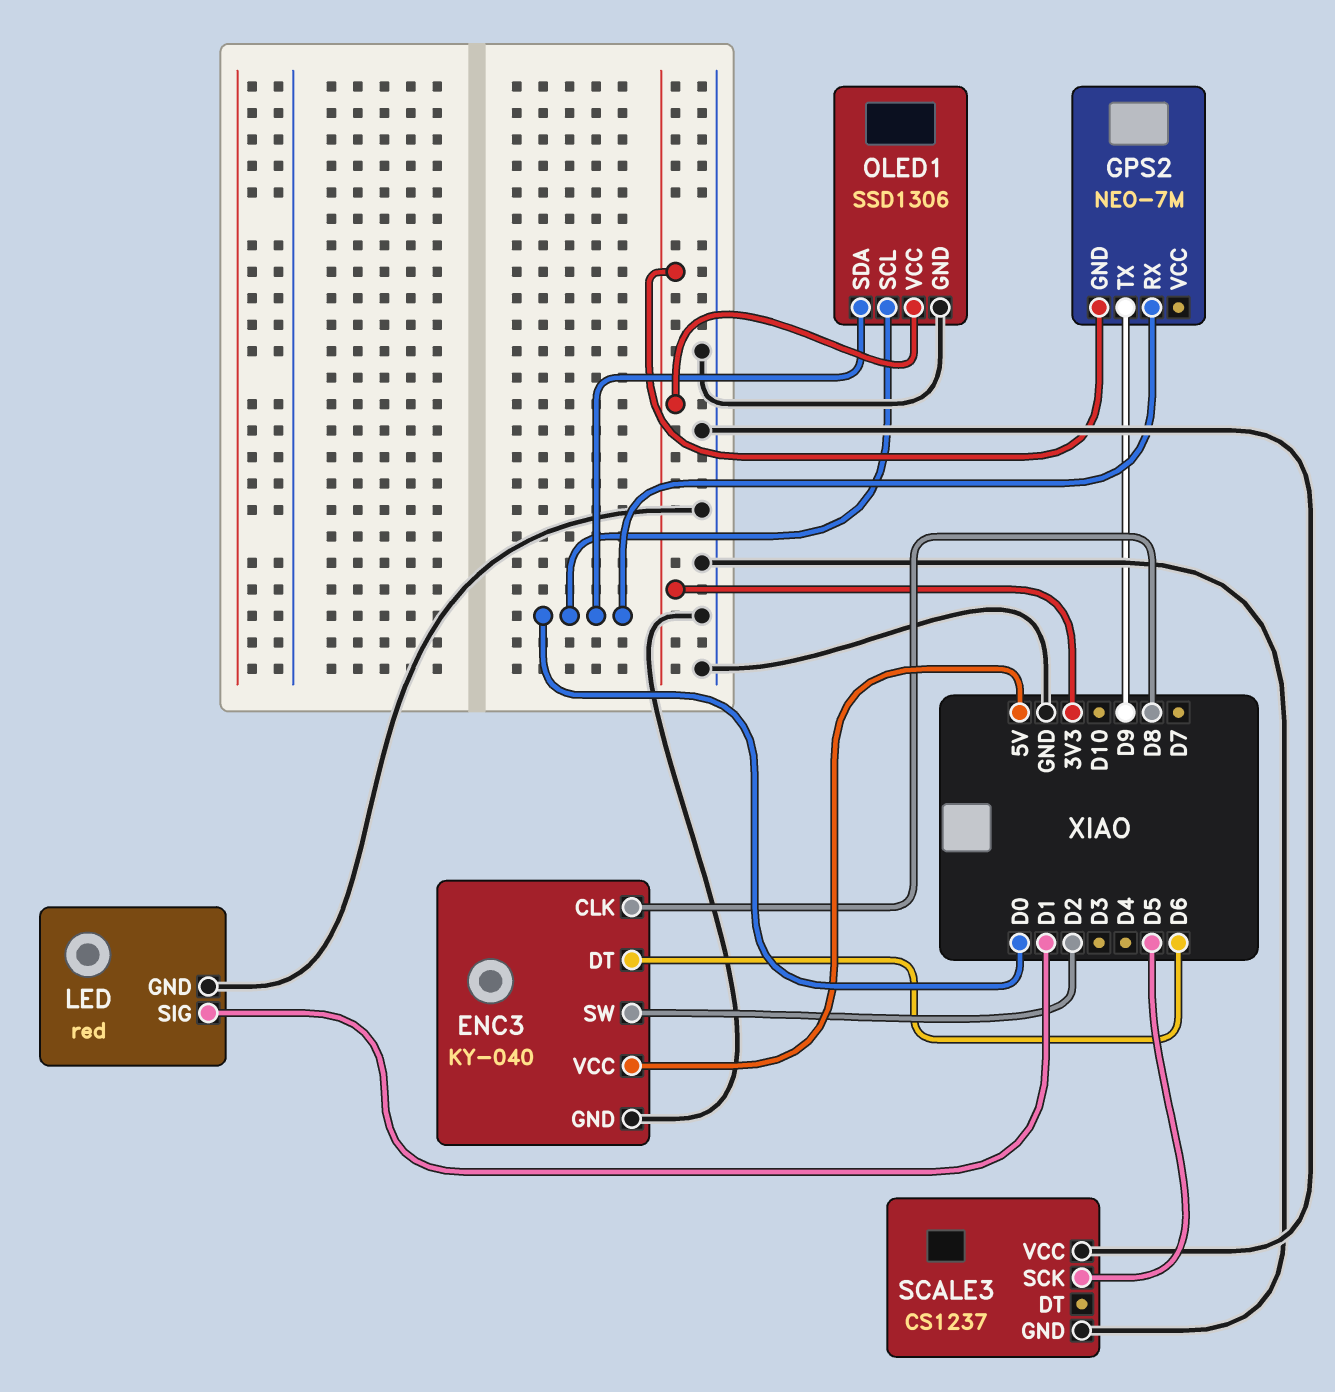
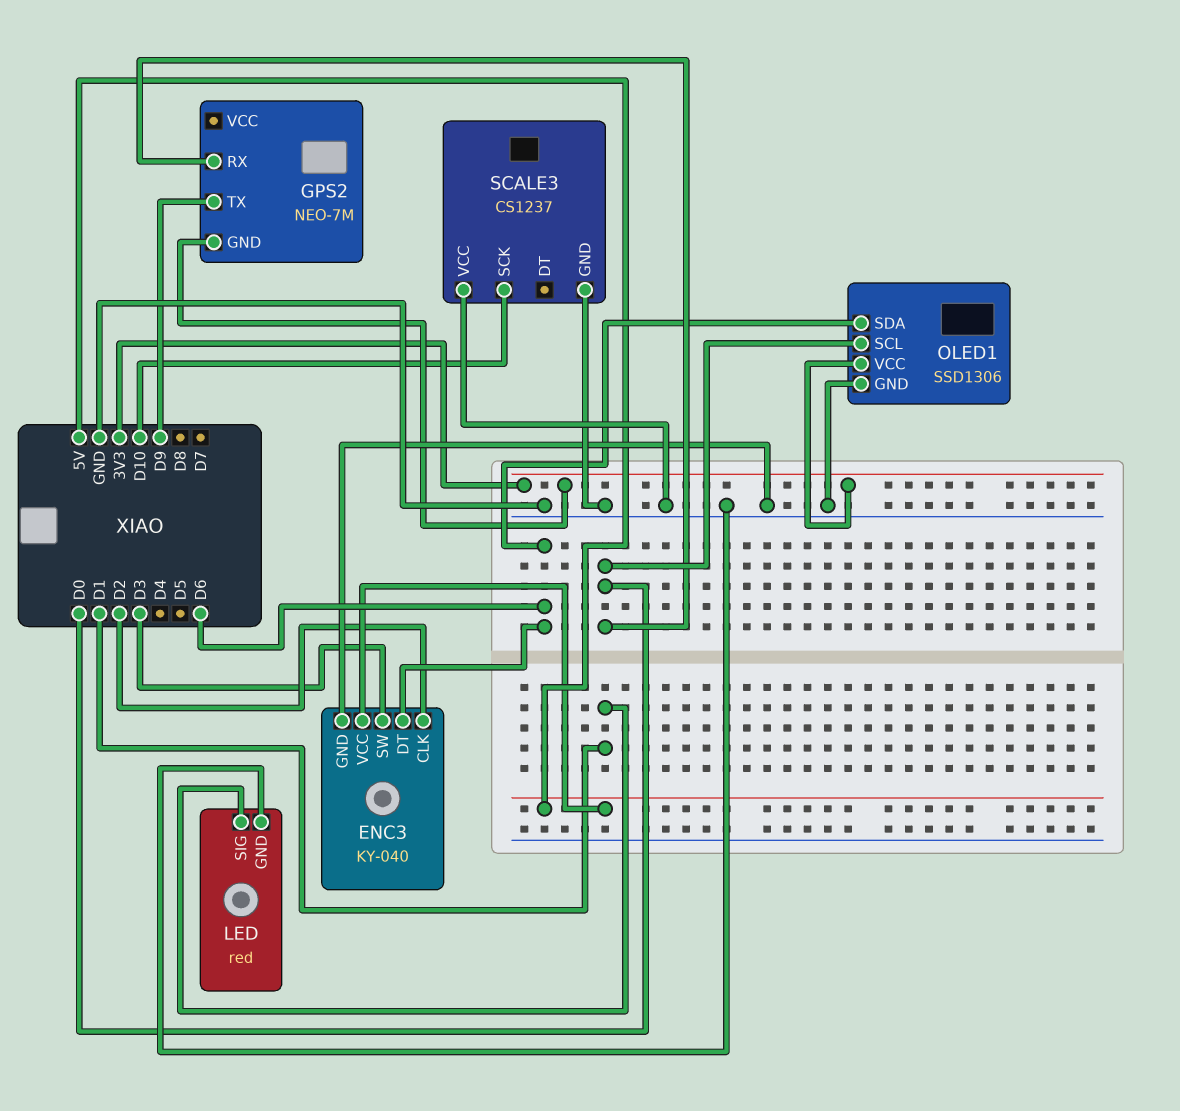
ENC3 pin CLK: D8 -> D2
ENC3 pin SW: D2 -> D3
OLED1 pin SDA: D0 -> D6
SCALE3 pin SCK: D5 -> D10

